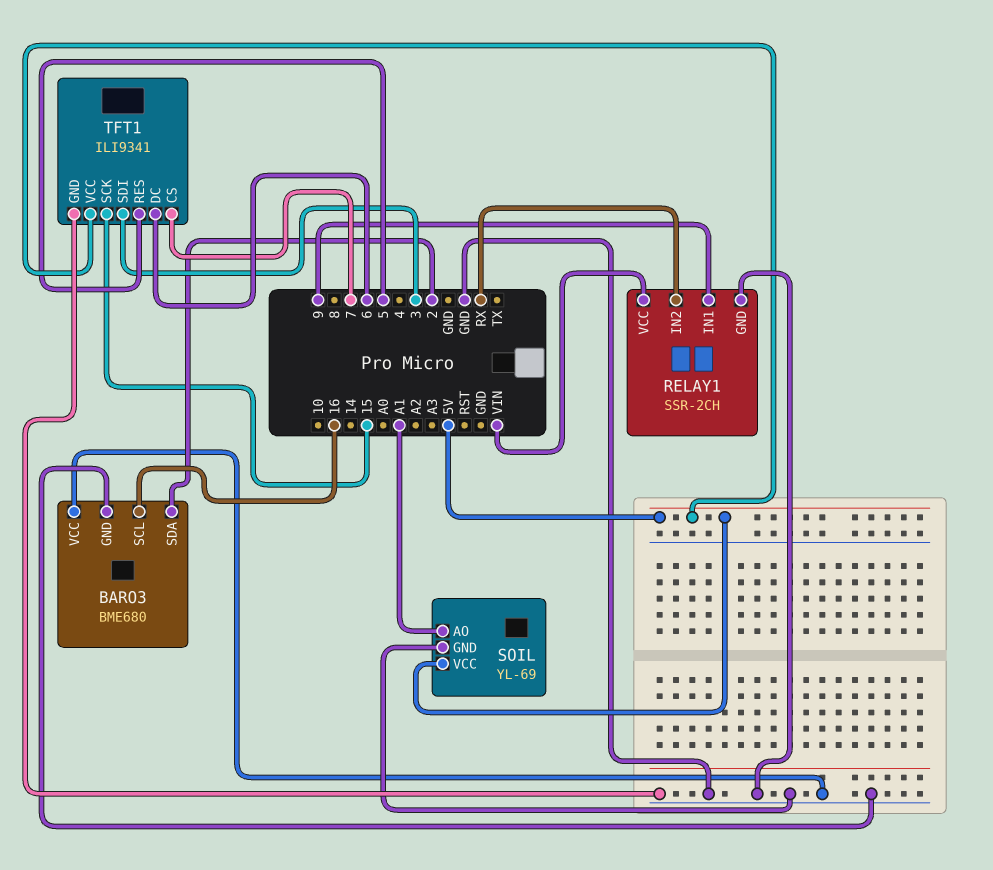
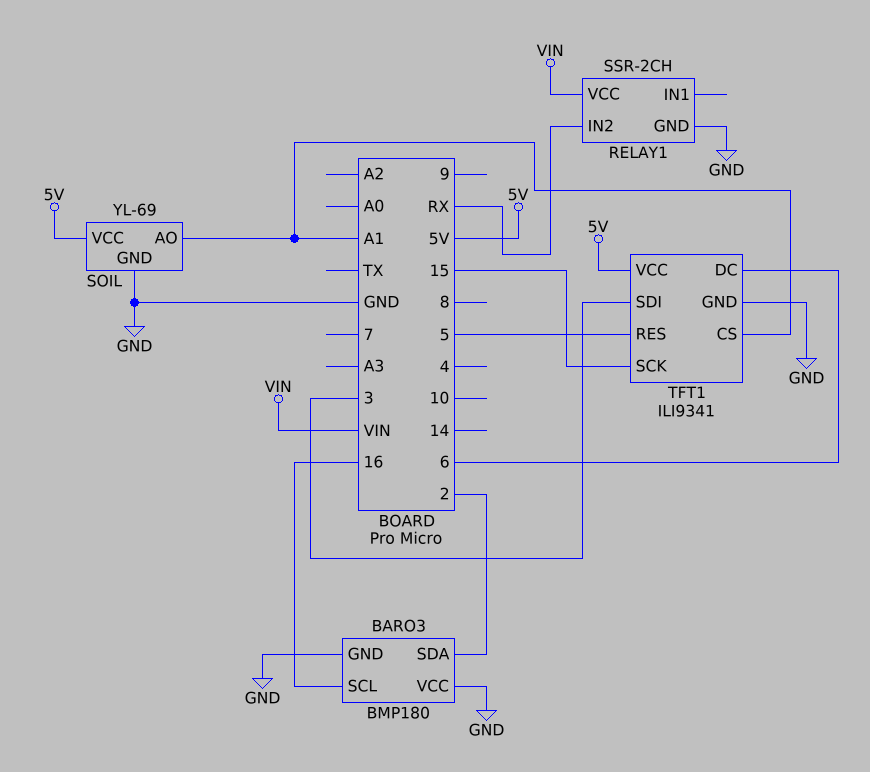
BARO3: BME680 -> BMP180
RELAY1 pin IN1: 9 -> none
TFT1 pin CS: 7 -> A1

